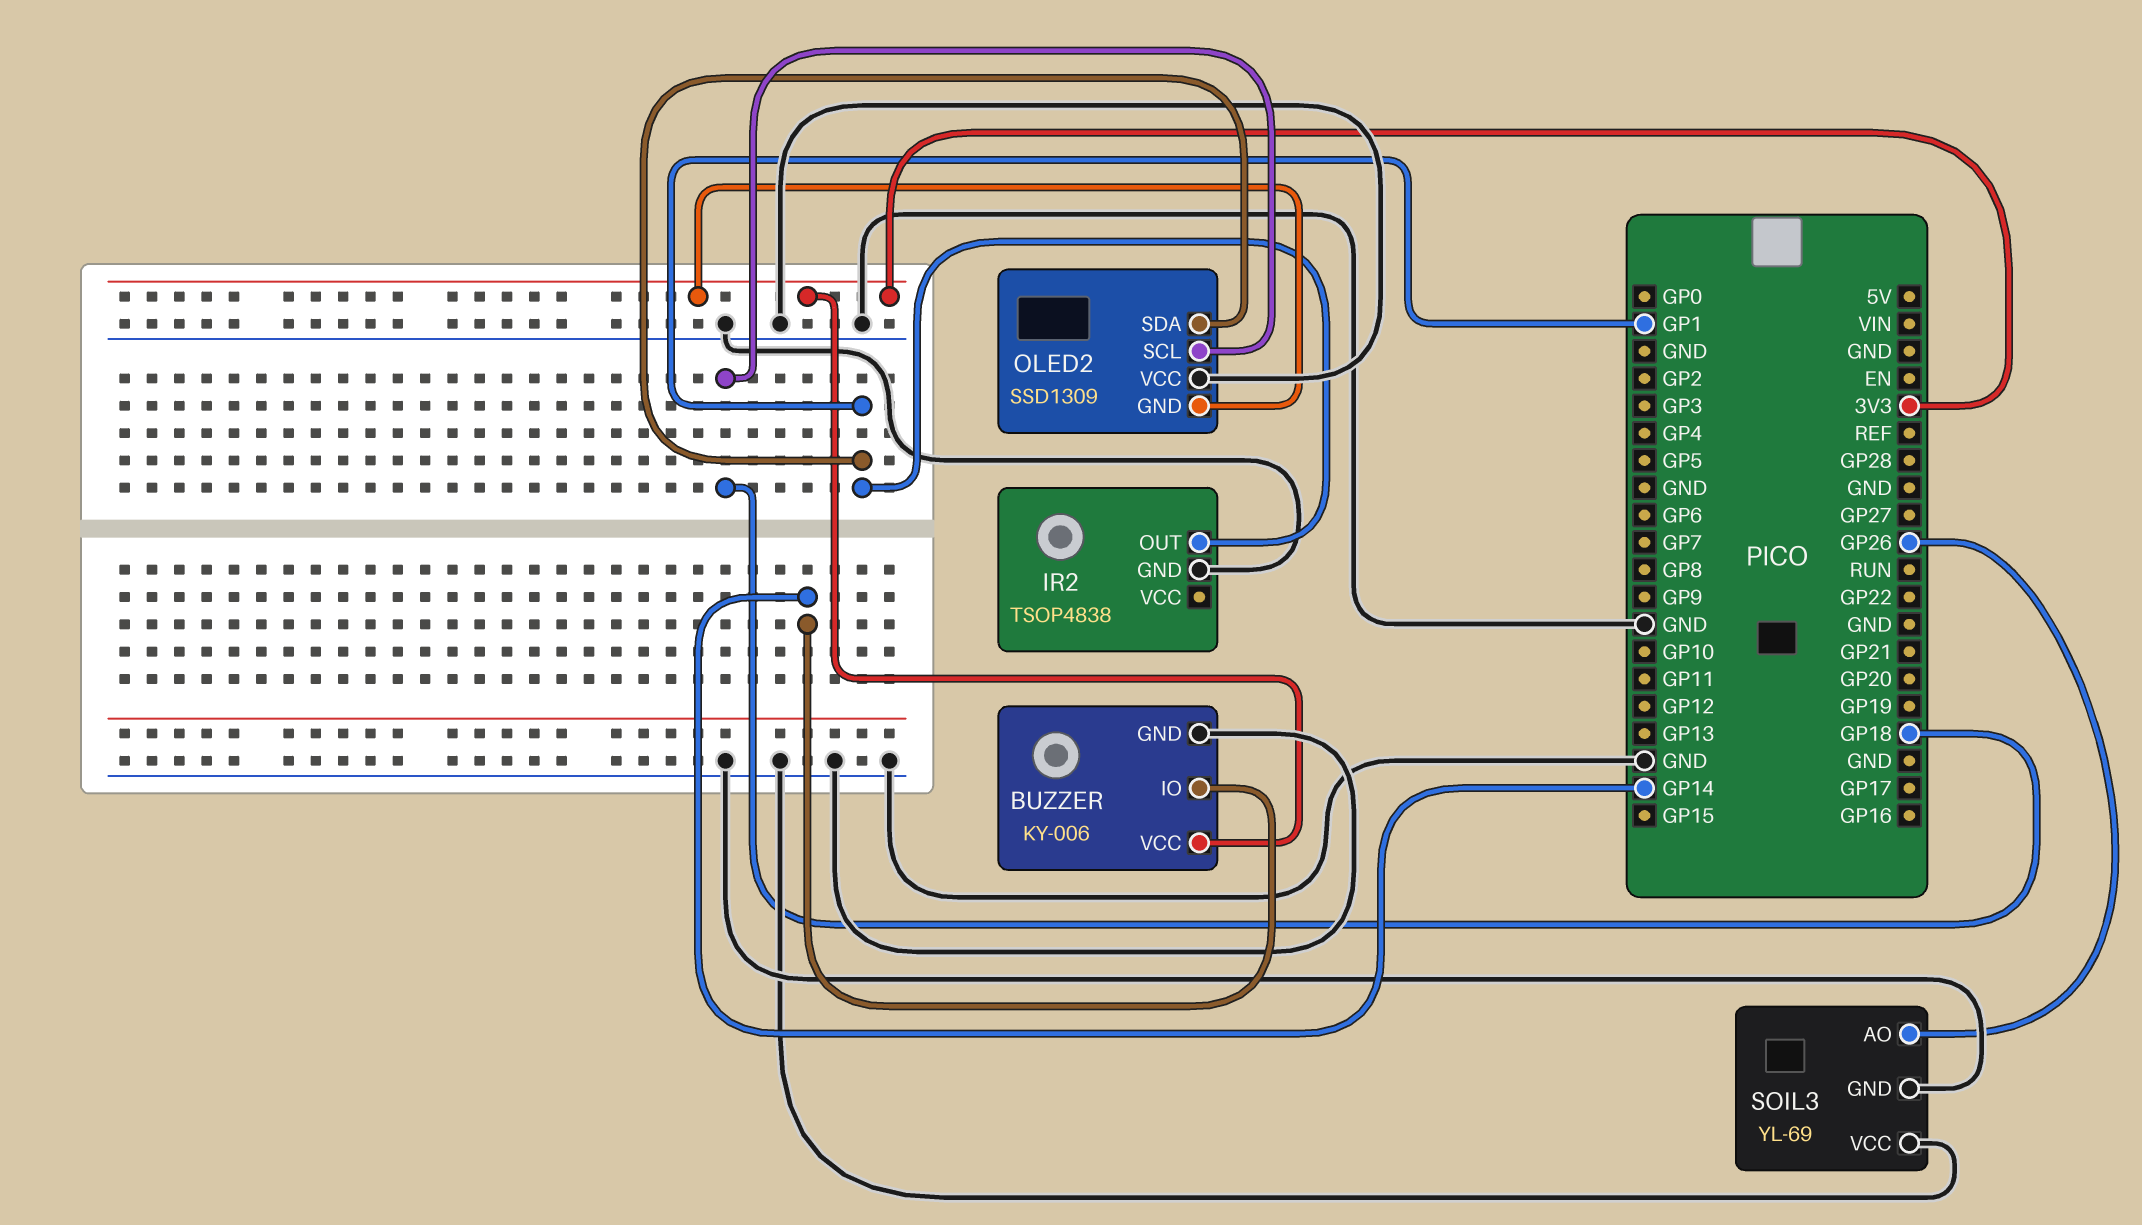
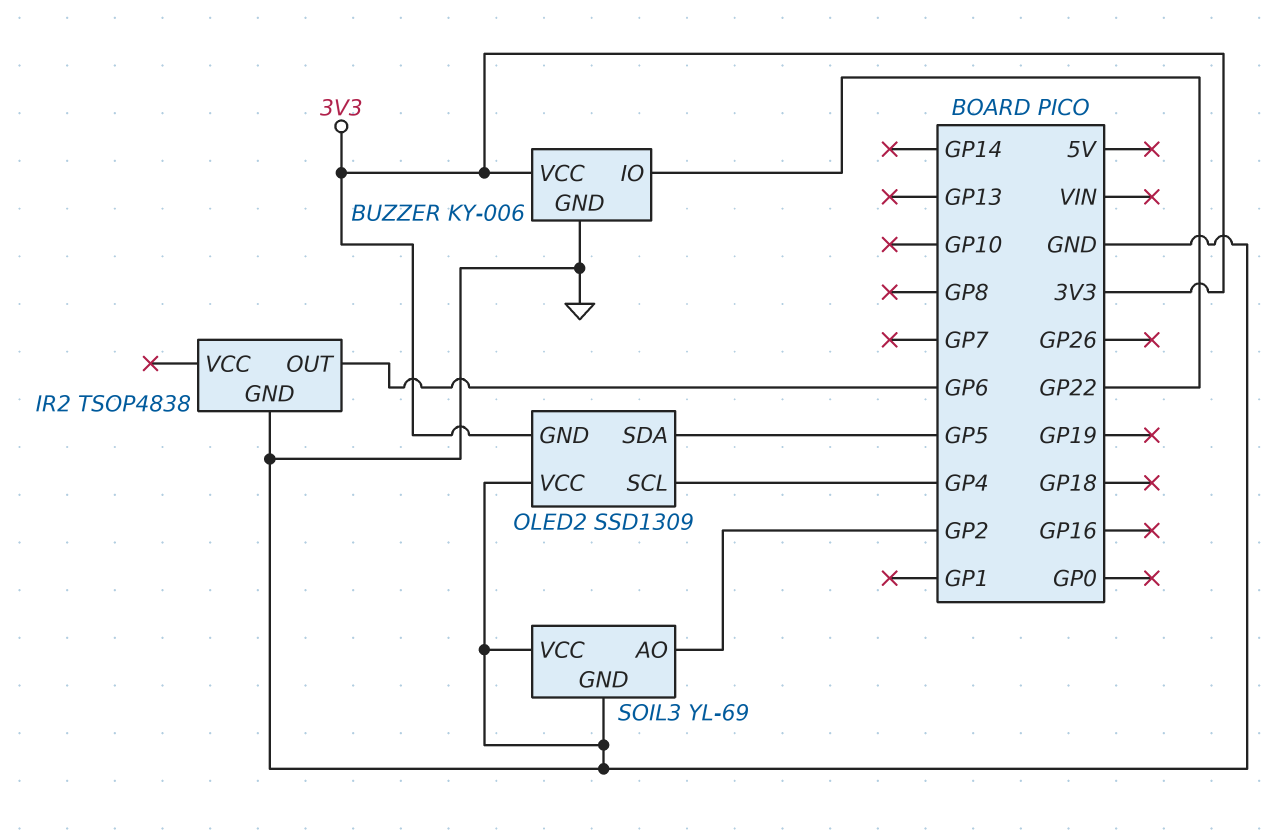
BUZZER pin IO: GP14 -> GP22
IR2 pin OUT: GP1 -> GP6
OLED2 pin SCL: GP18 -> GP4
OLED2 pin SDA: GP1 -> GP5
SOIL3 pin AO: GP26 -> GP2

